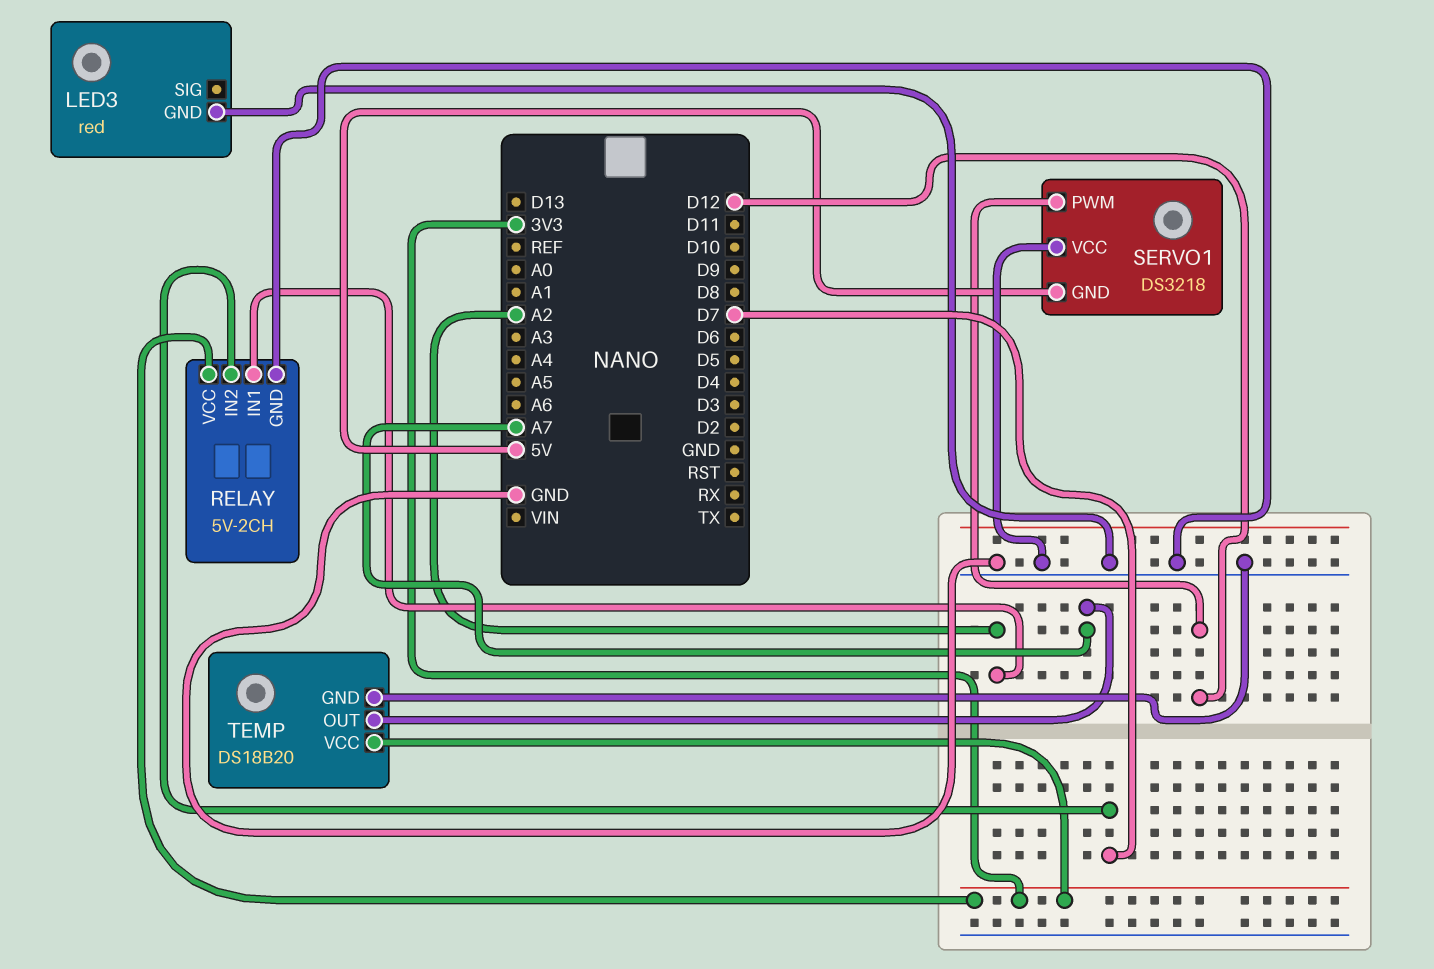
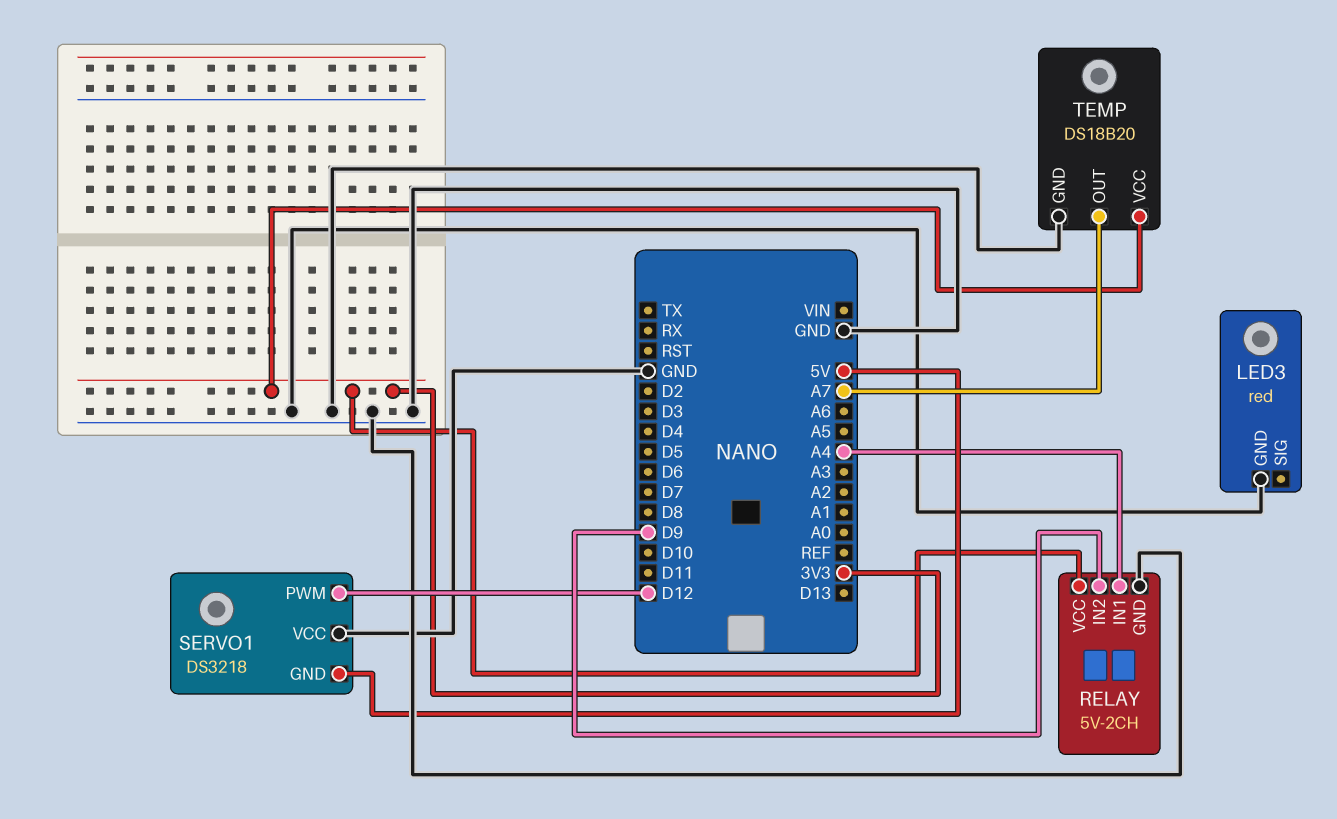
RELAY pin IN1: A2 -> A4
RELAY pin IN2: D7 -> D9

